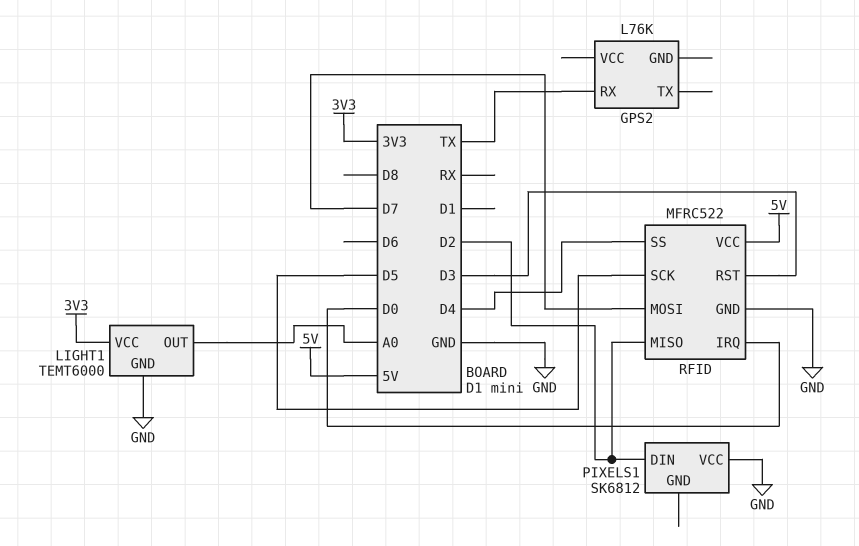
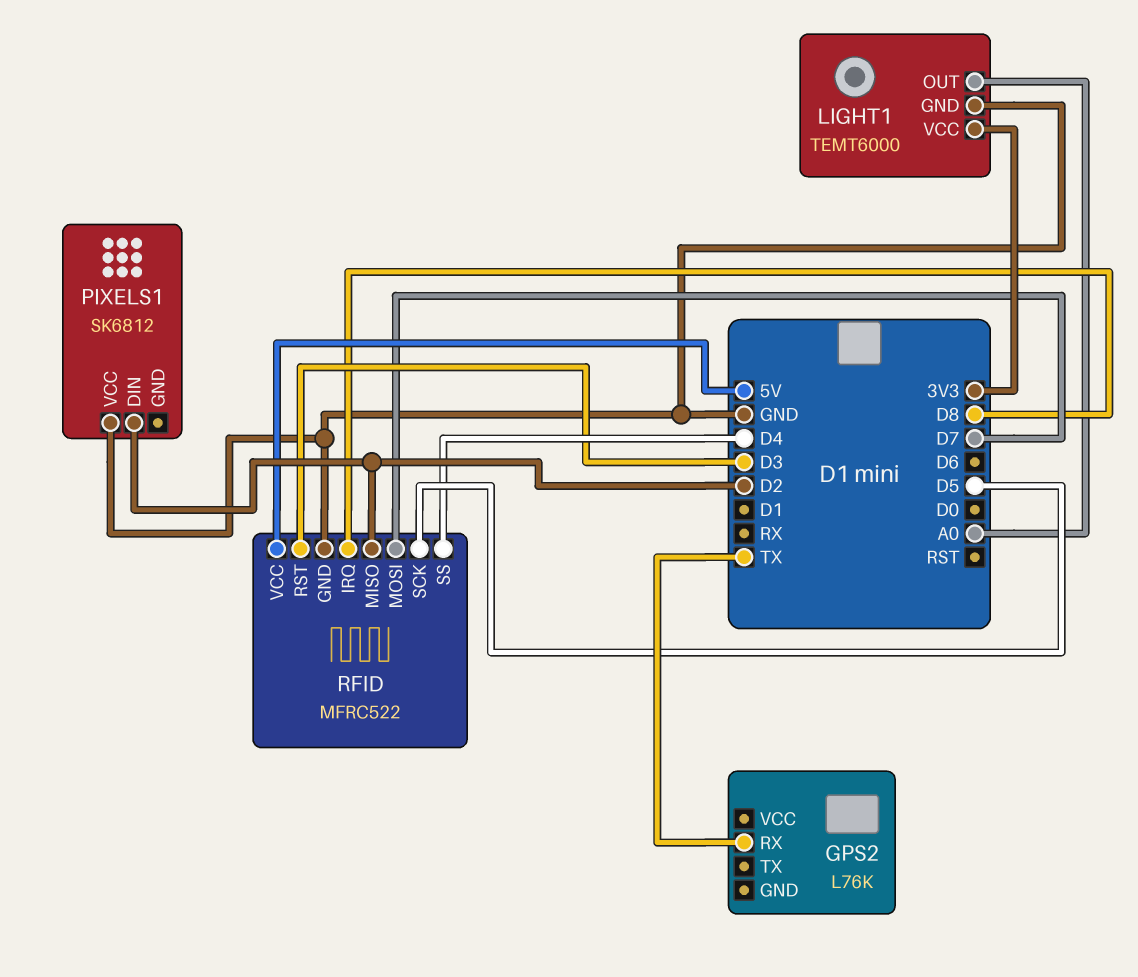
RFID pin IRQ: D0 -> D8

